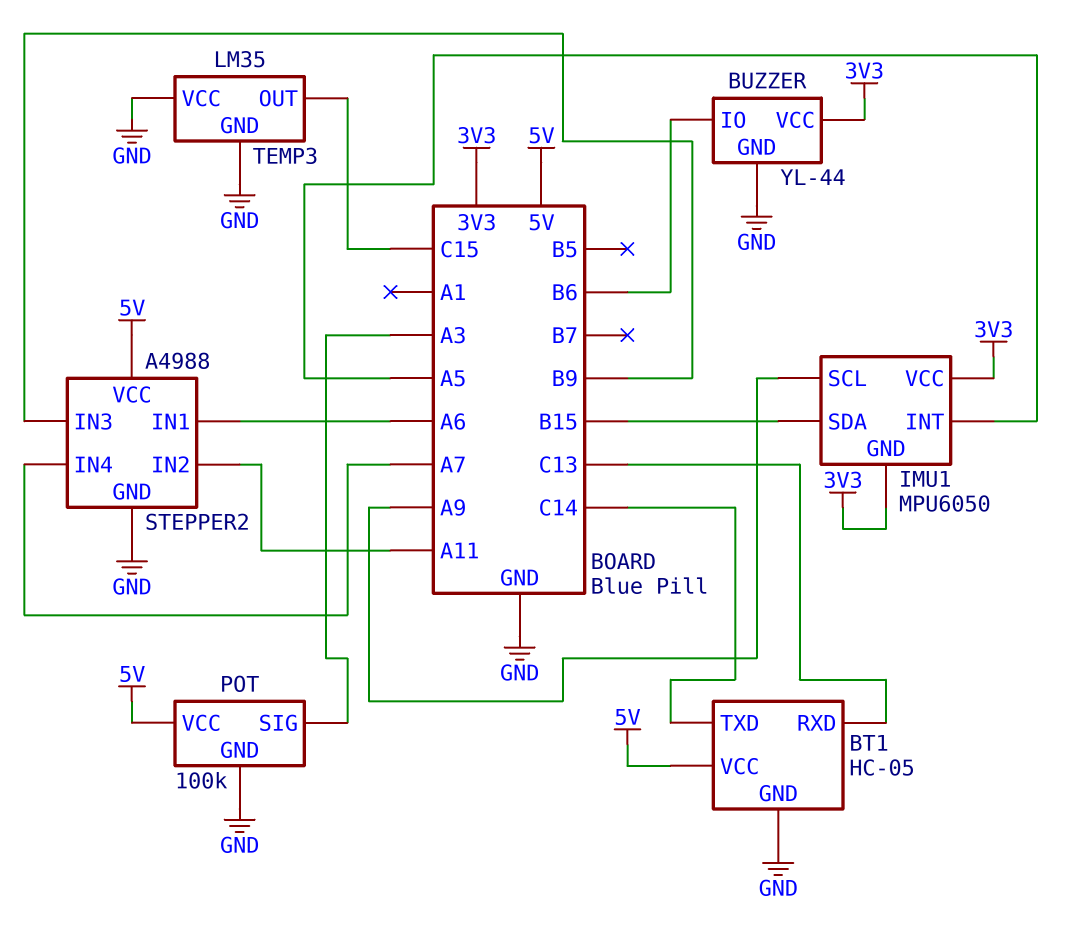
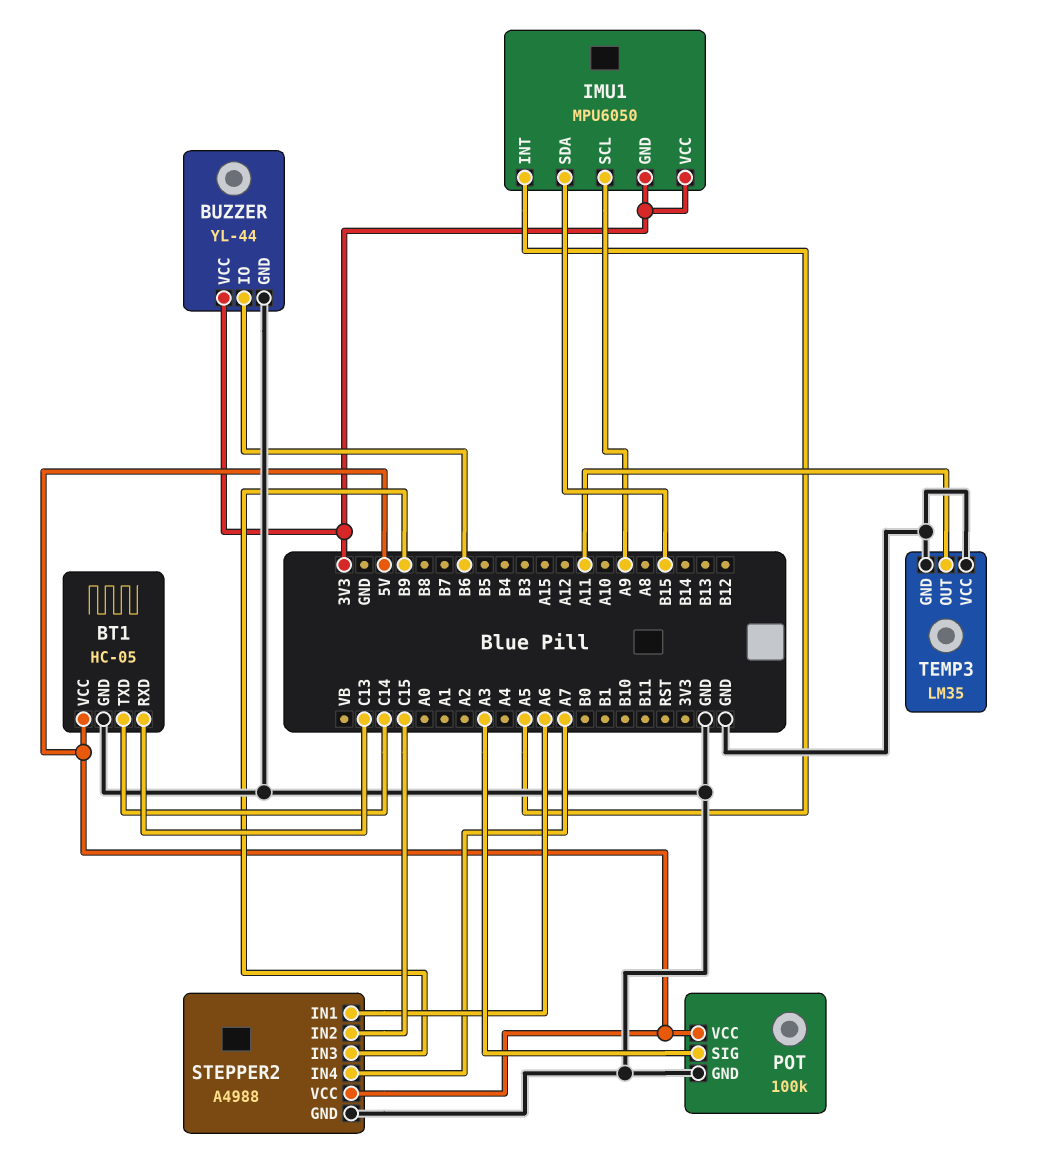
STEPPER2 pin IN2: A11 -> C15
TEMP3 pin OUT: C15 -> A11

